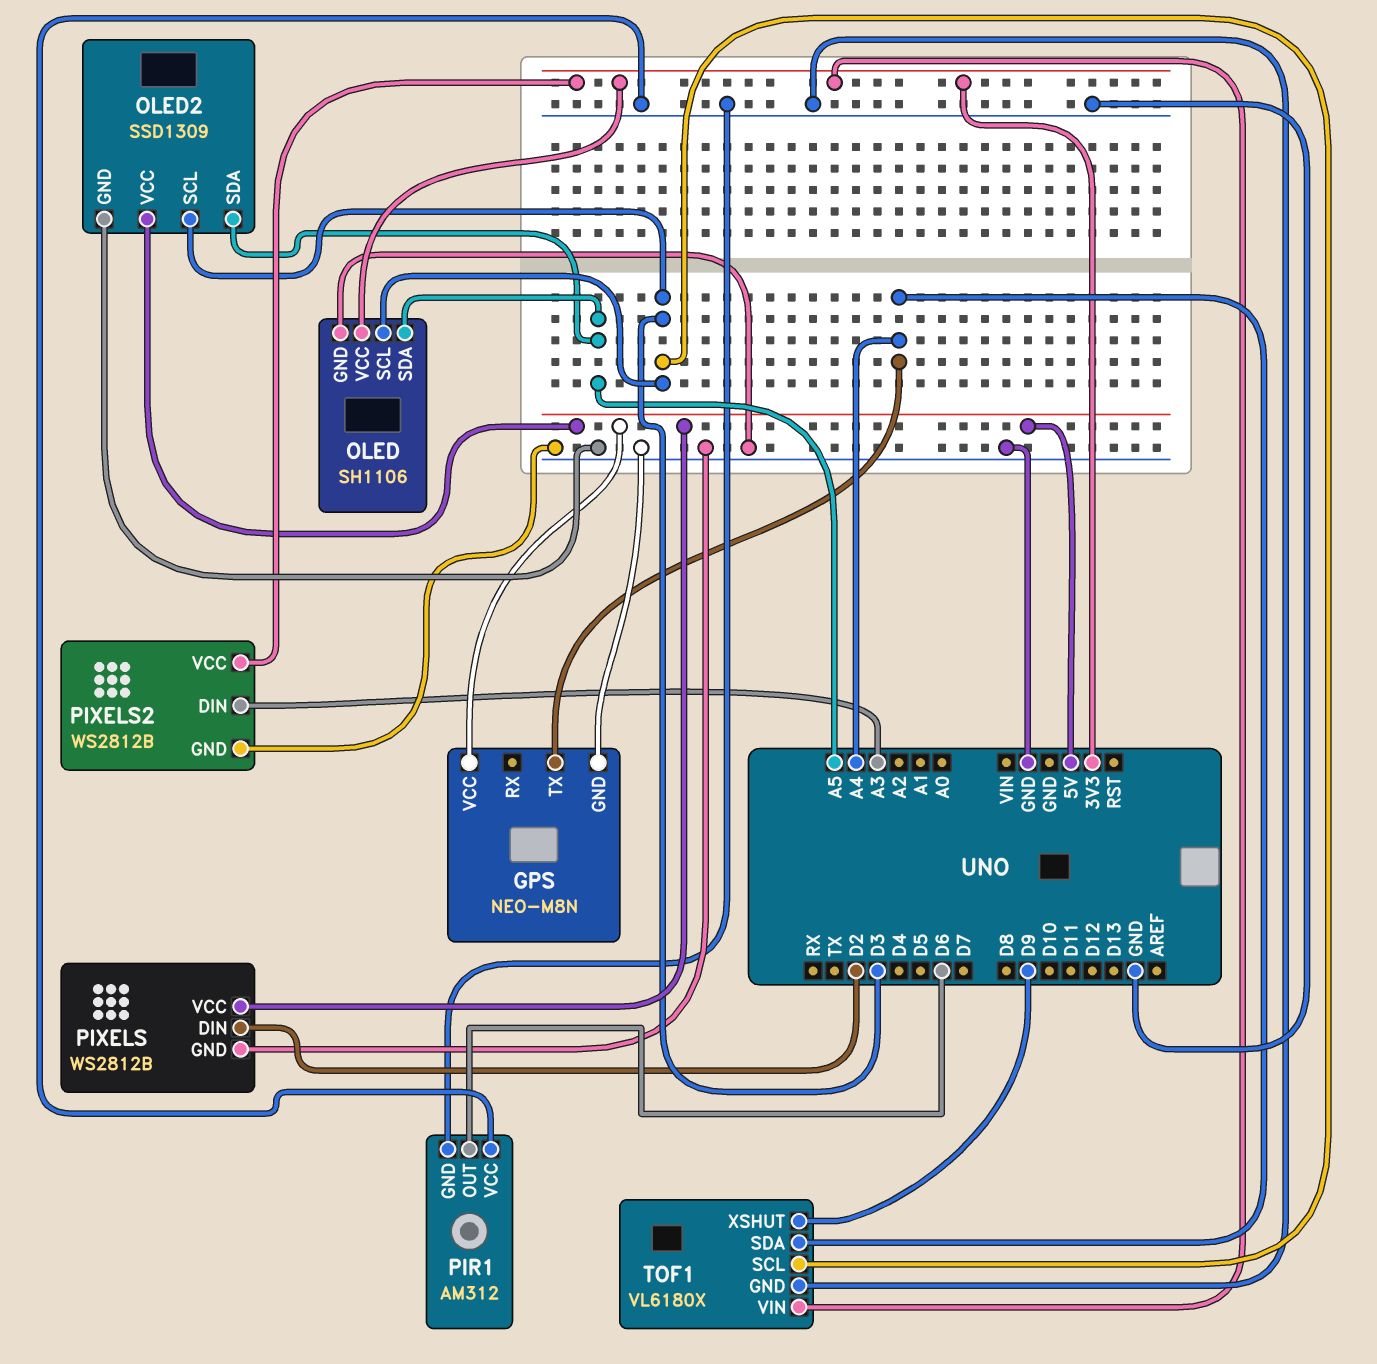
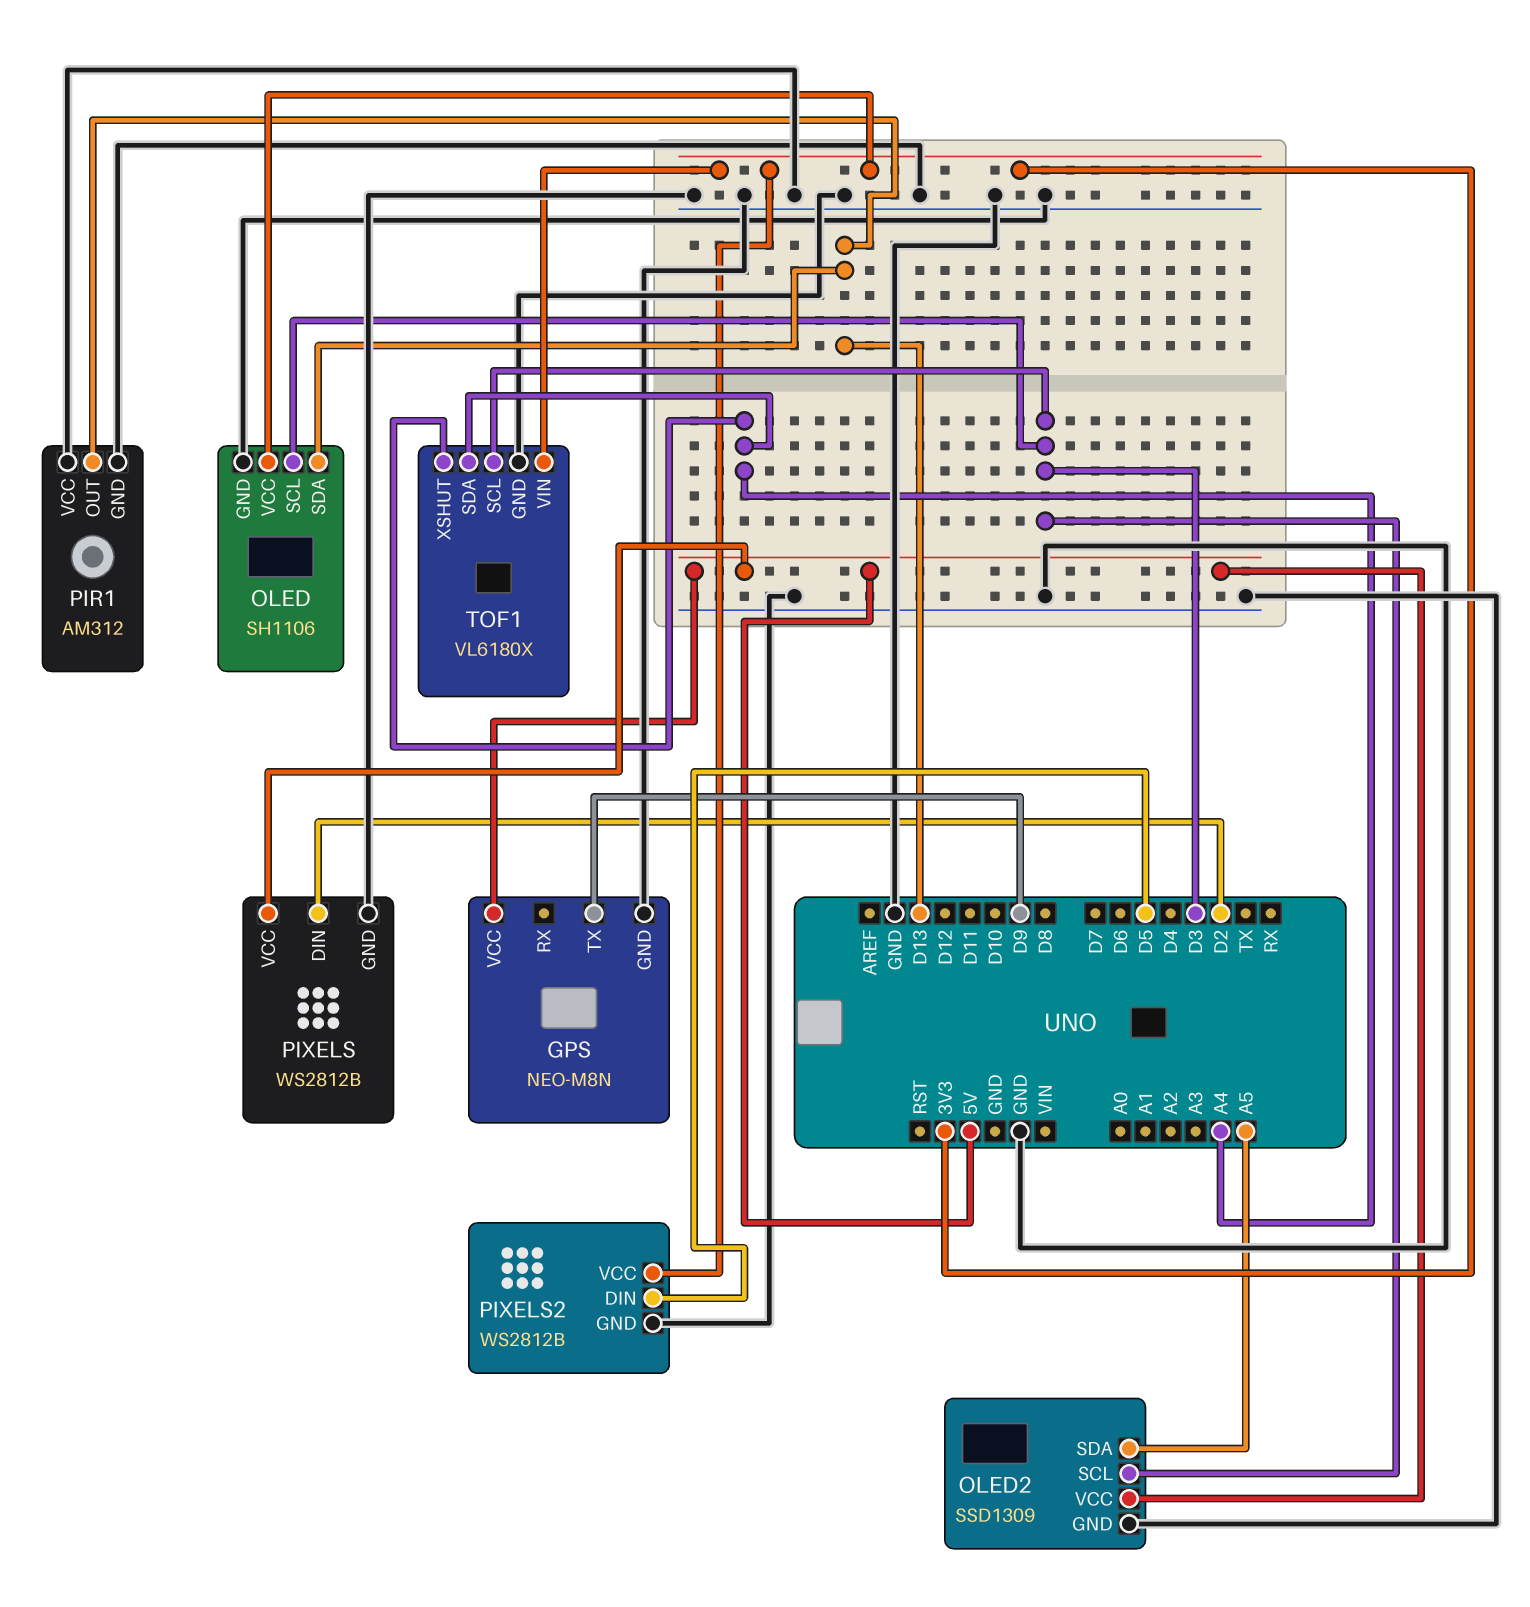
GPS pin TX: A4 -> D9
OLED pin SDA: A5 -> D13
PIR1 pin OUT: D6 -> D13
PIXELS2 pin DIN: A3 -> D5
TOF1 pin XSHUT: D9 -> A4

